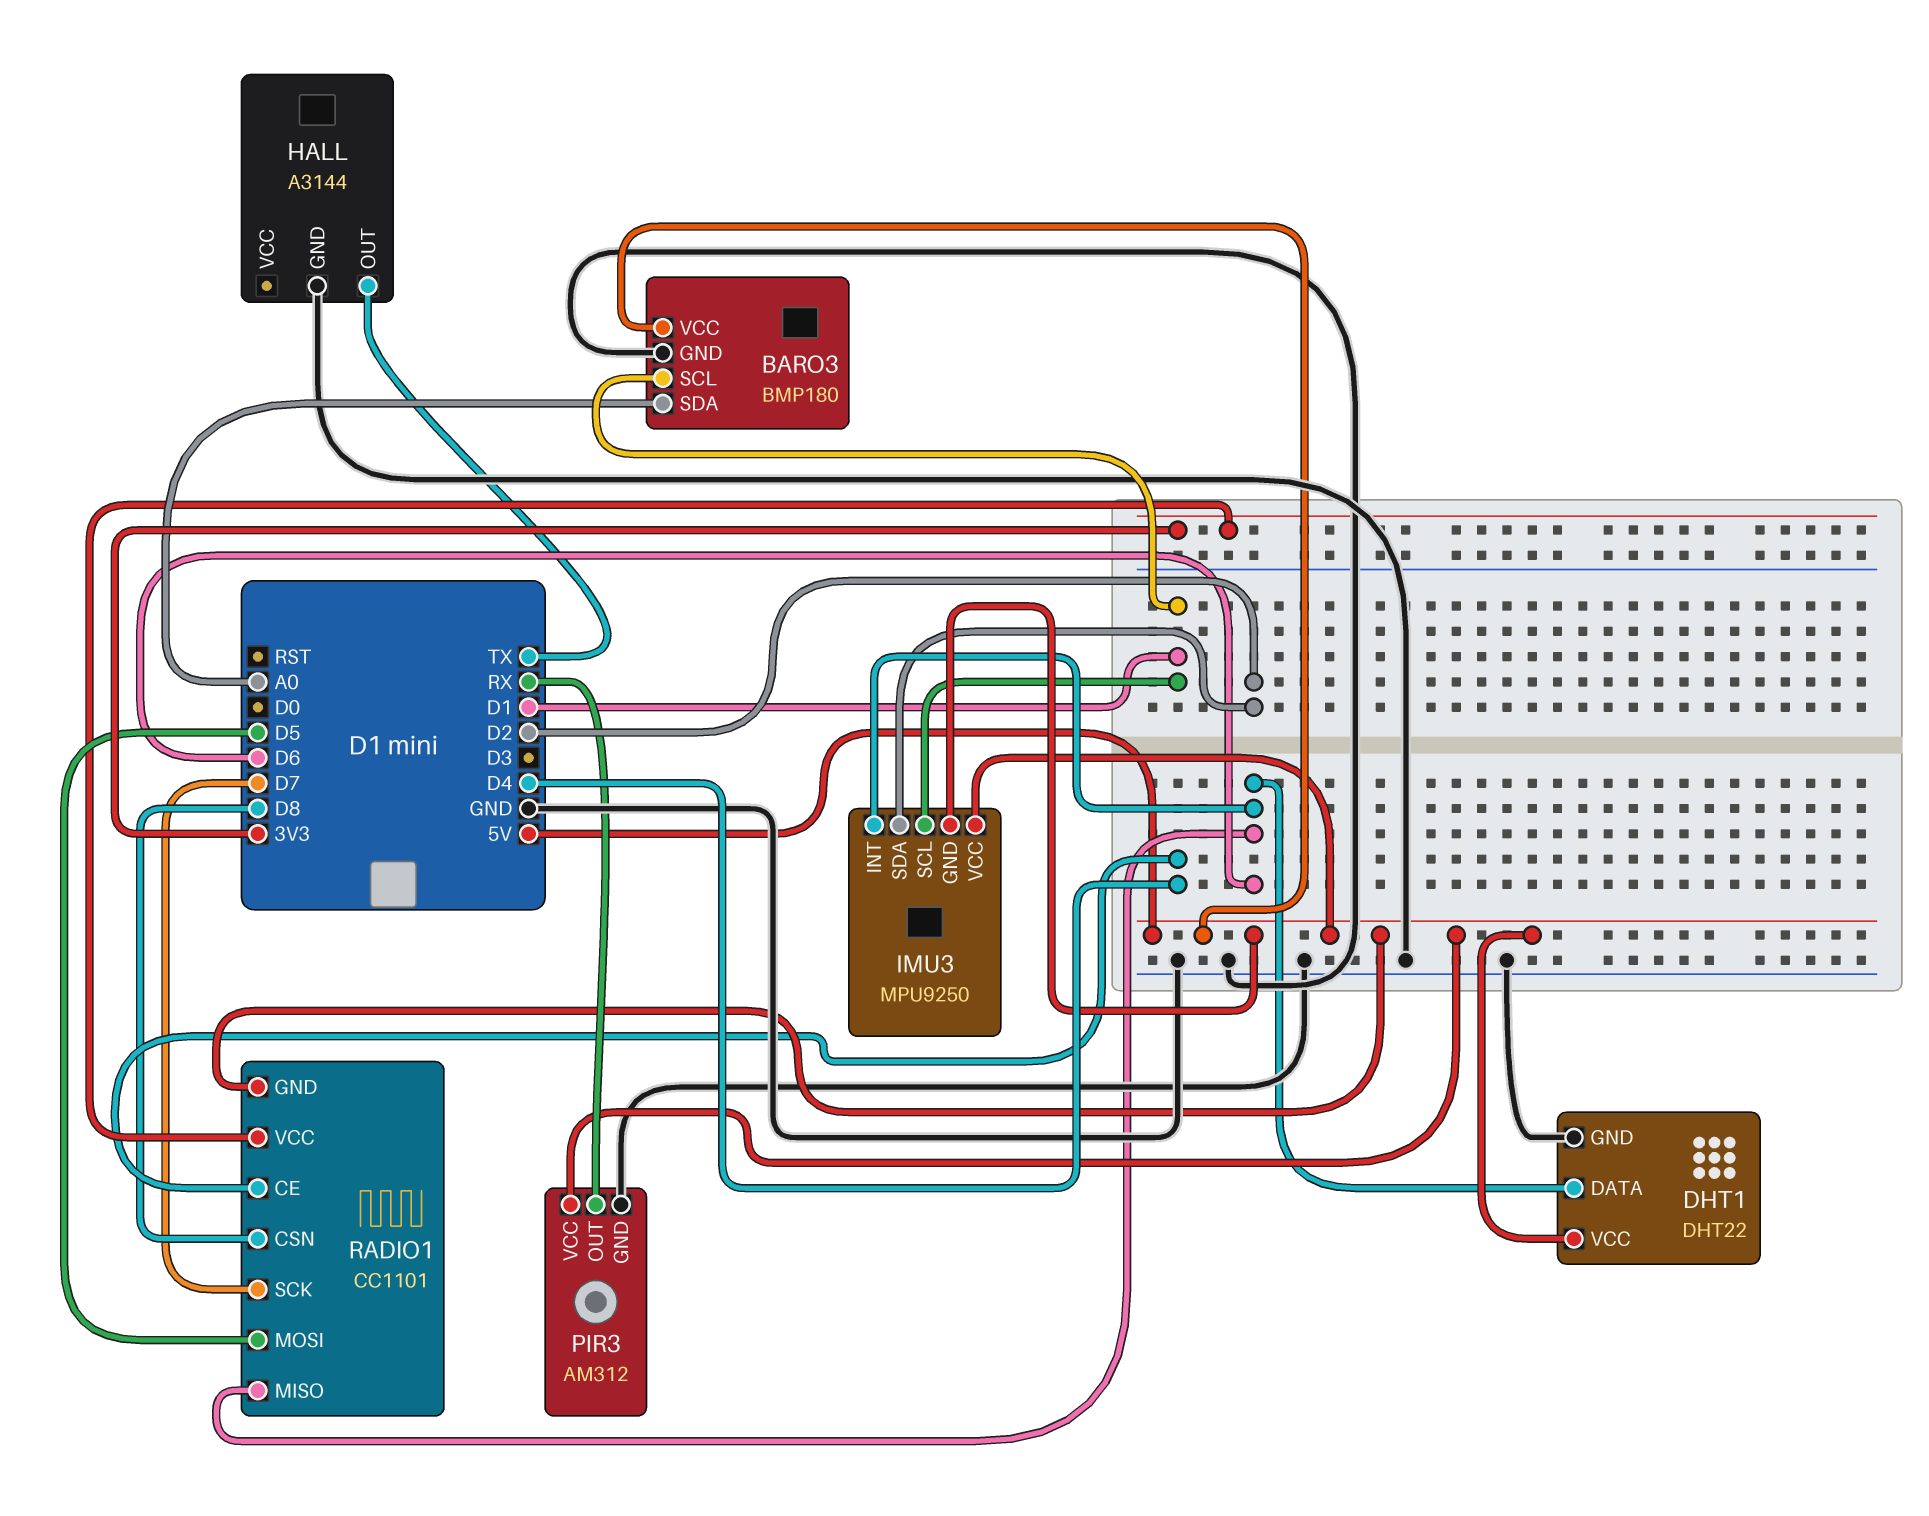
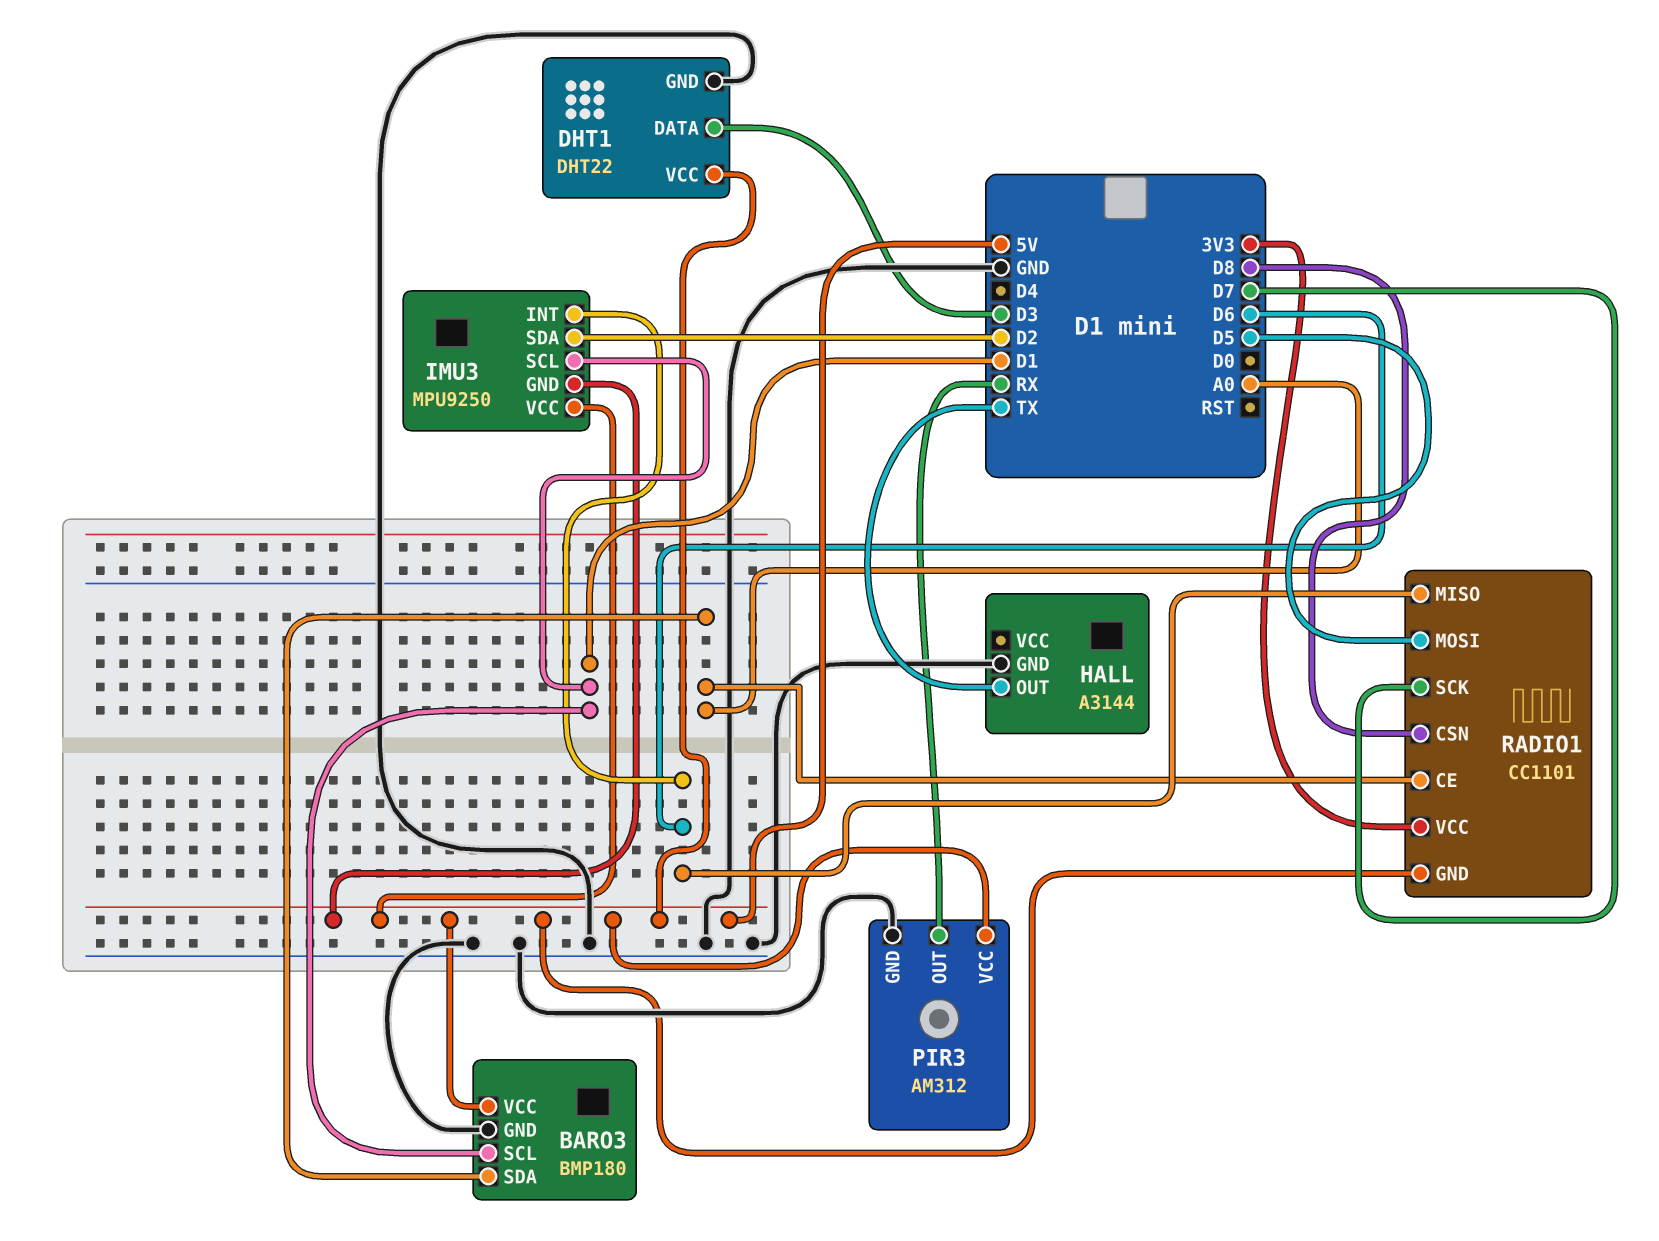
DHT1 pin DATA: D6 -> D3
RADIO1 pin CE: D4 -> A0

